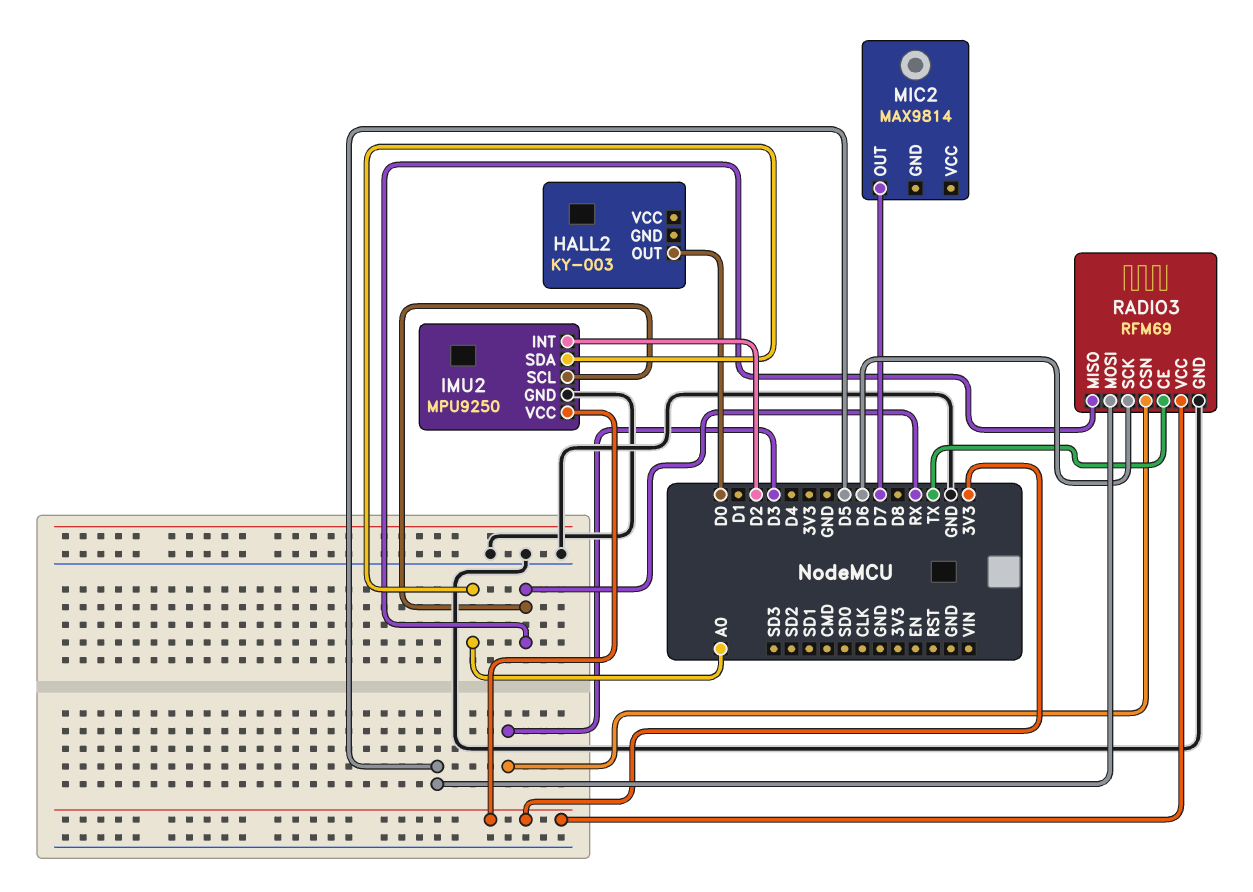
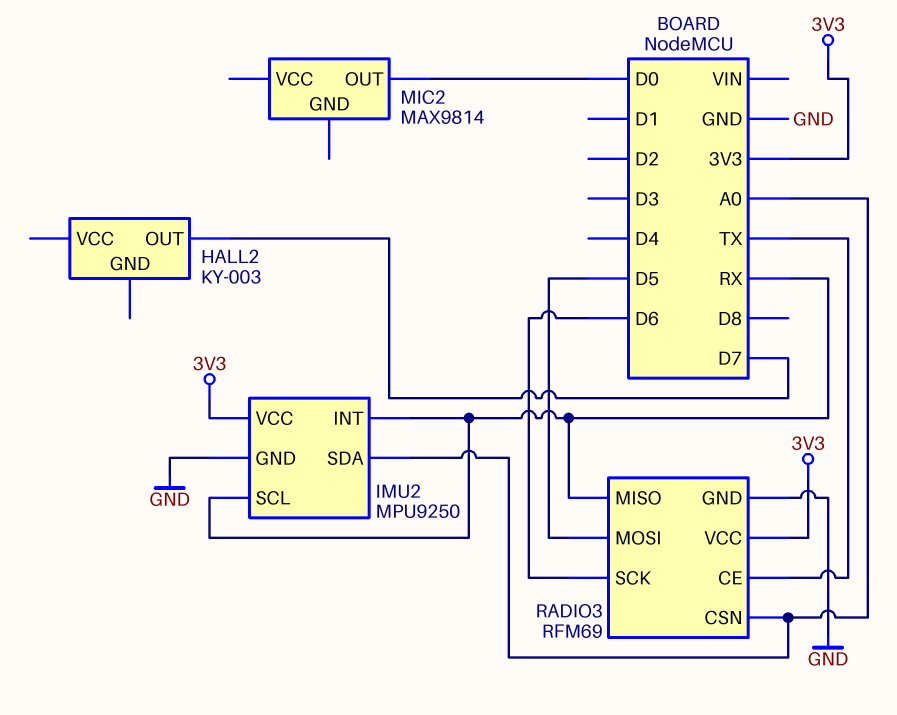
HALL2 pin OUT: D0 -> D7
IMU2 pin INT: D2 -> RX
MIC2 pin OUT: D7 -> D0
RADIO3 pin CSN: D3 -> A0

